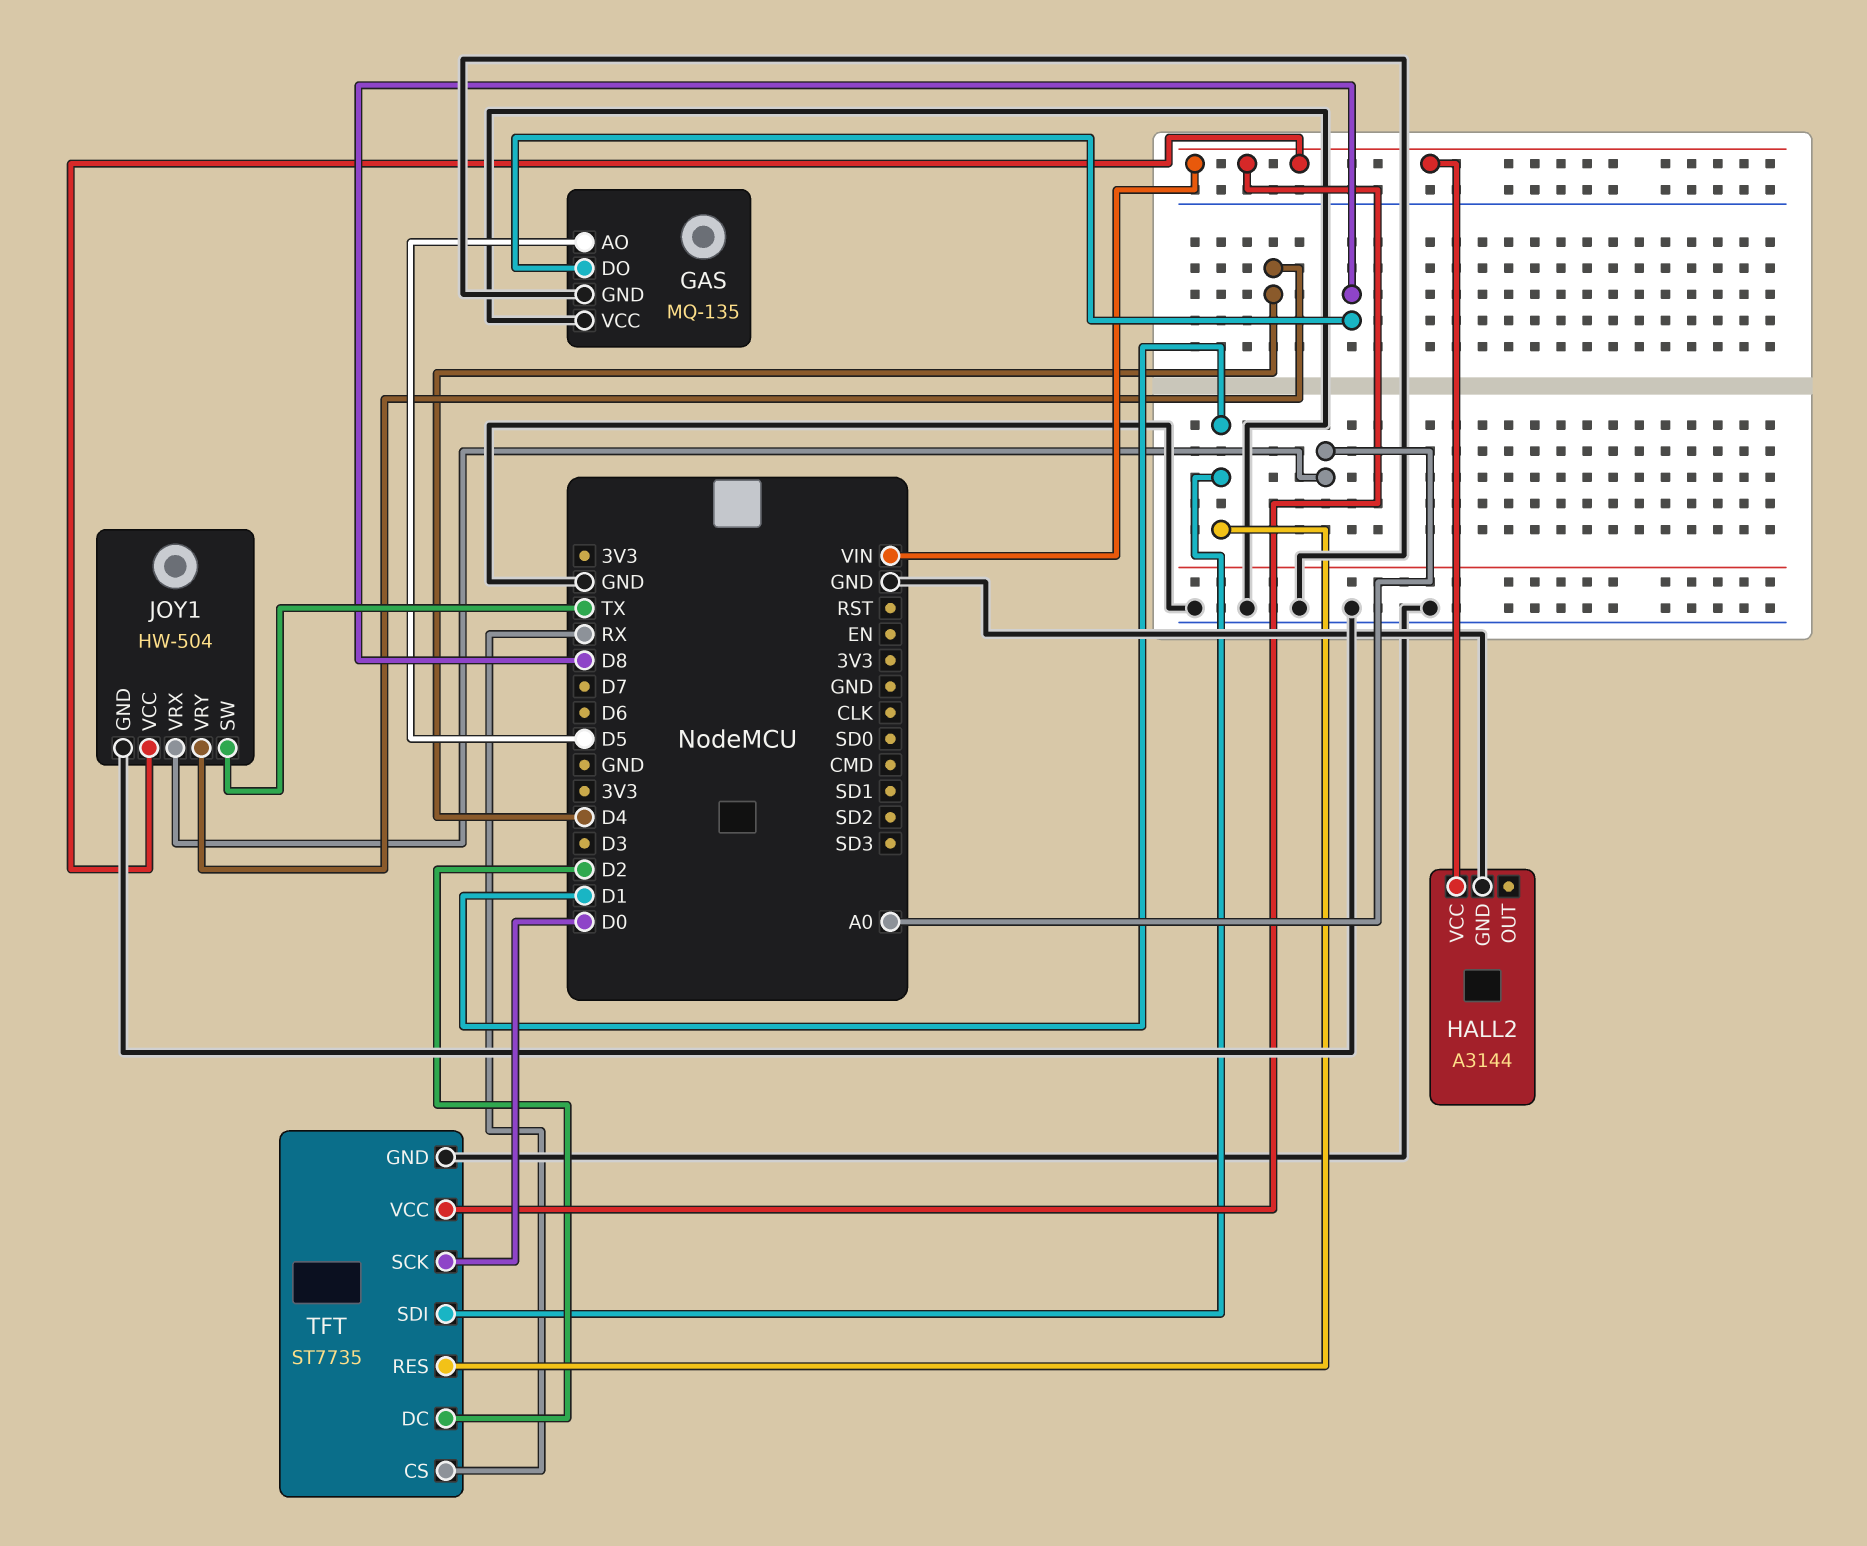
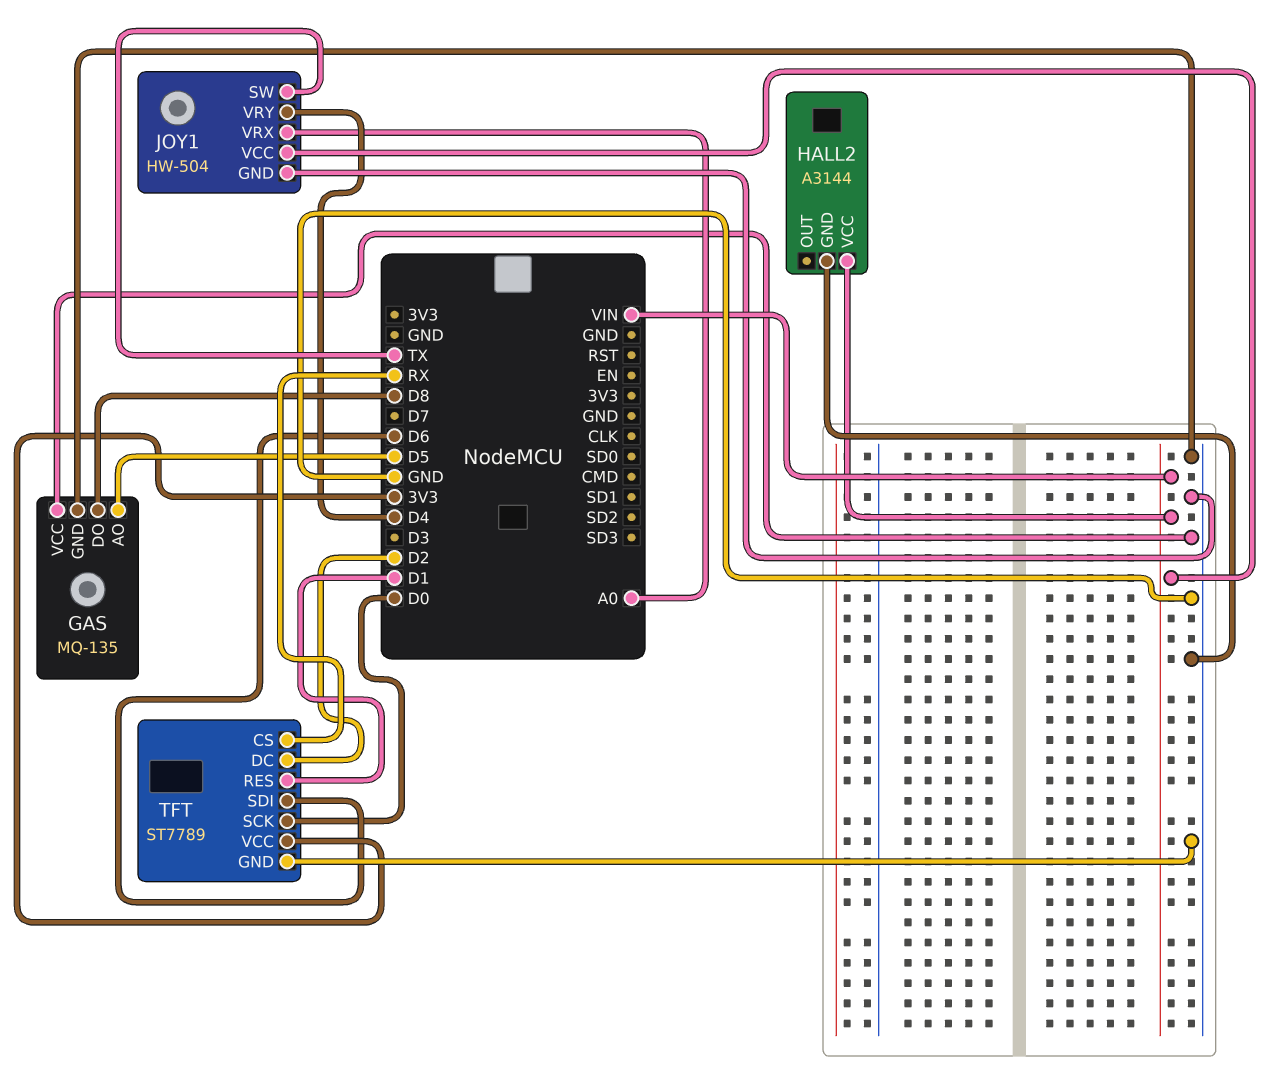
TFT: ST7735 -> ST7789
TFT pin SDI: D1 -> D6
TFT pin VCC: VIN -> 3V3

